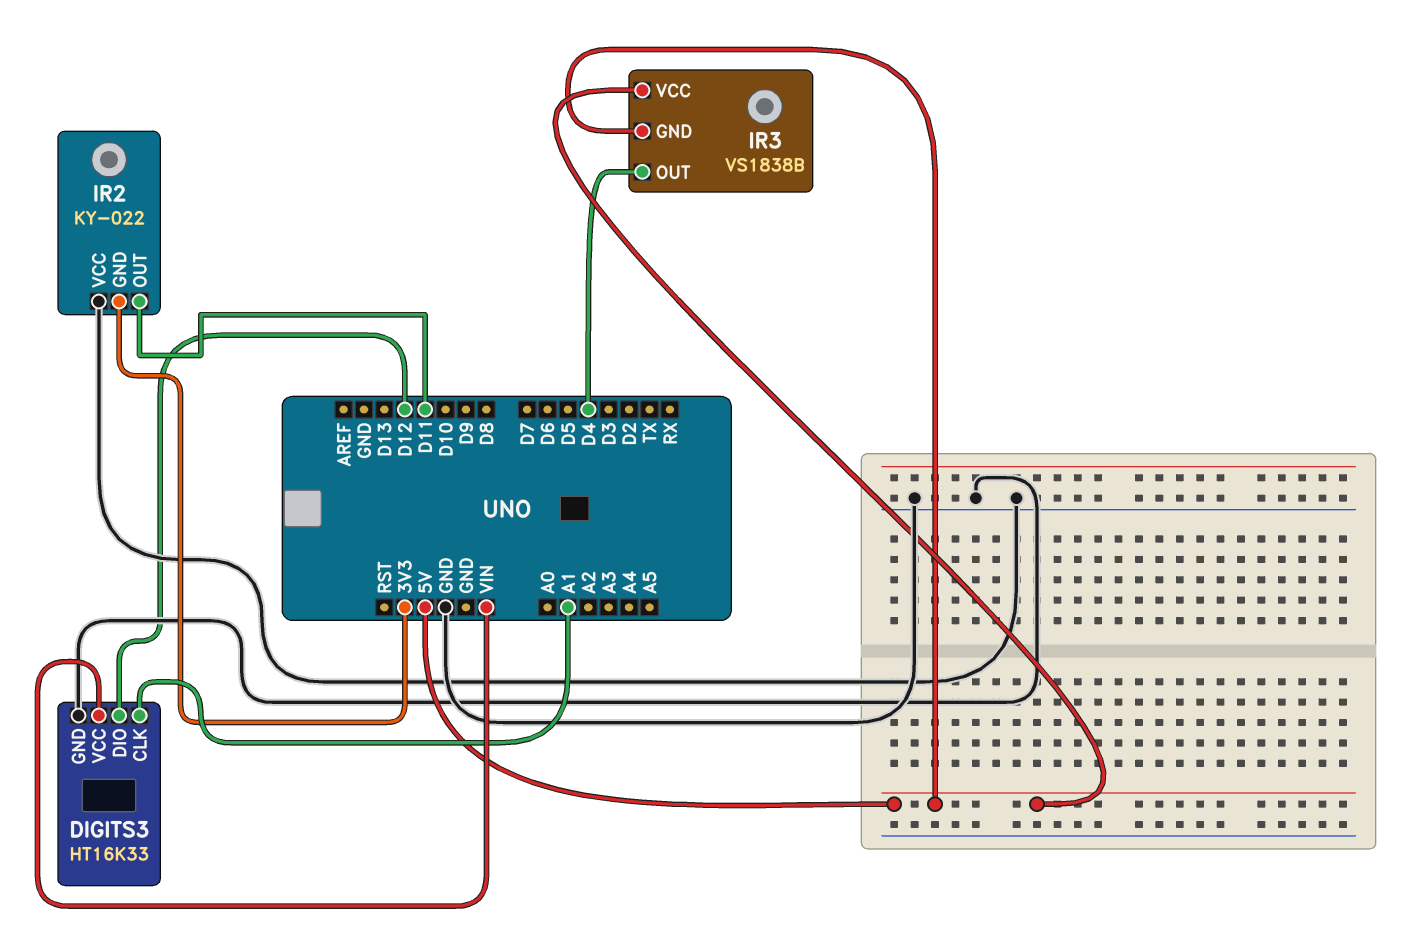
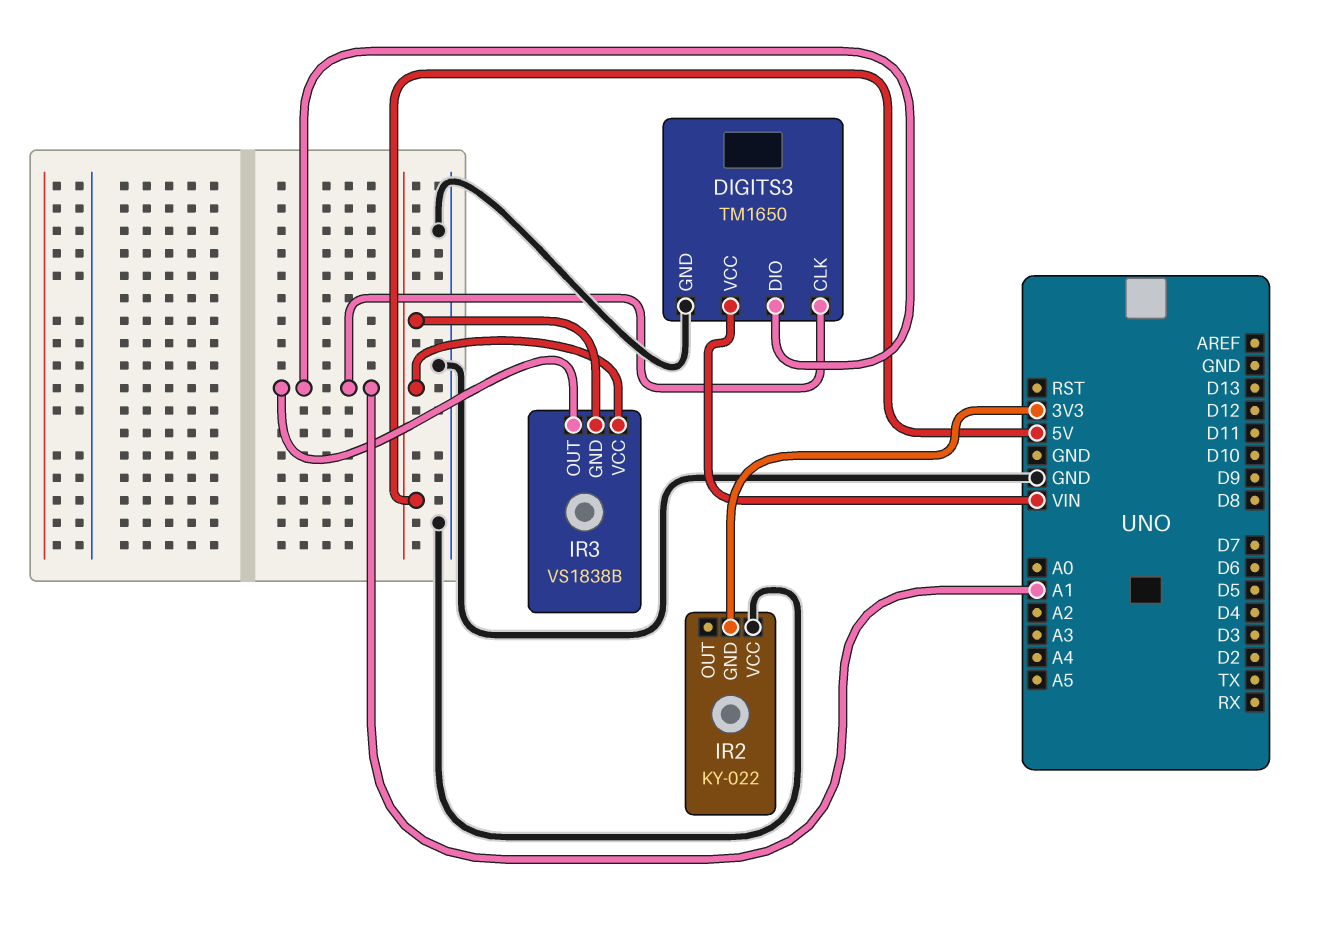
DIGITS3: HT16K33 -> TM1650
DIGITS3 pin DIO: D12 -> A1
IR2 pin OUT: D11 -> none
IR3 pin OUT: D4 -> A1

